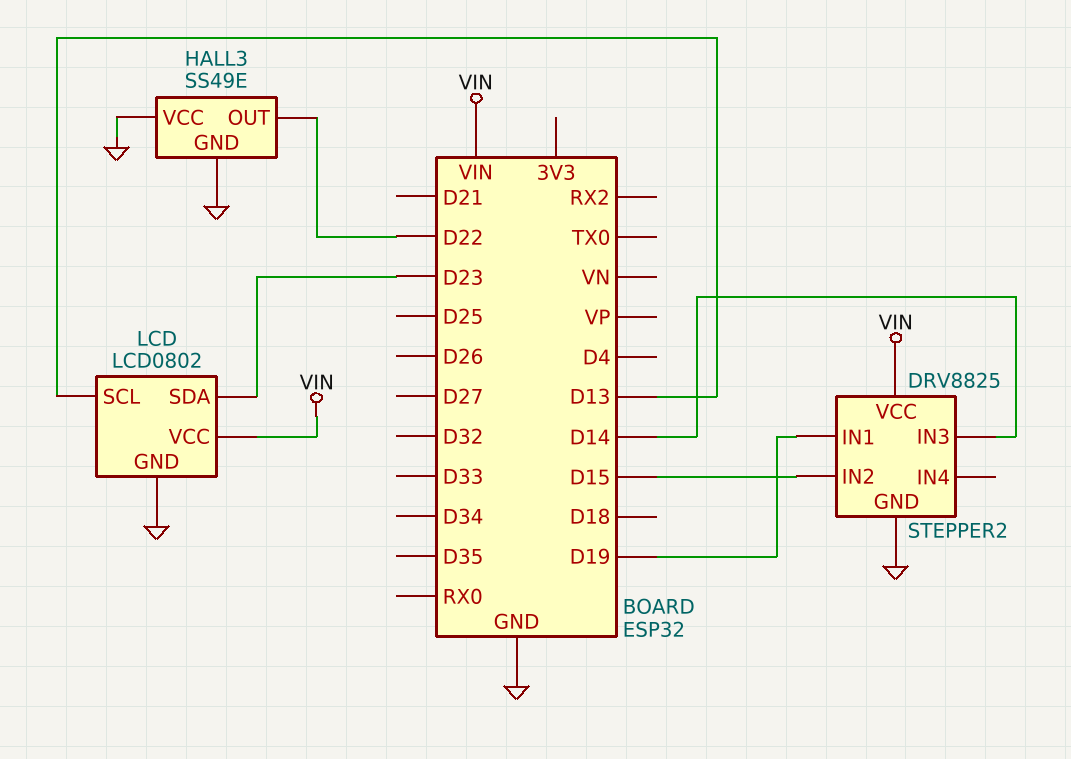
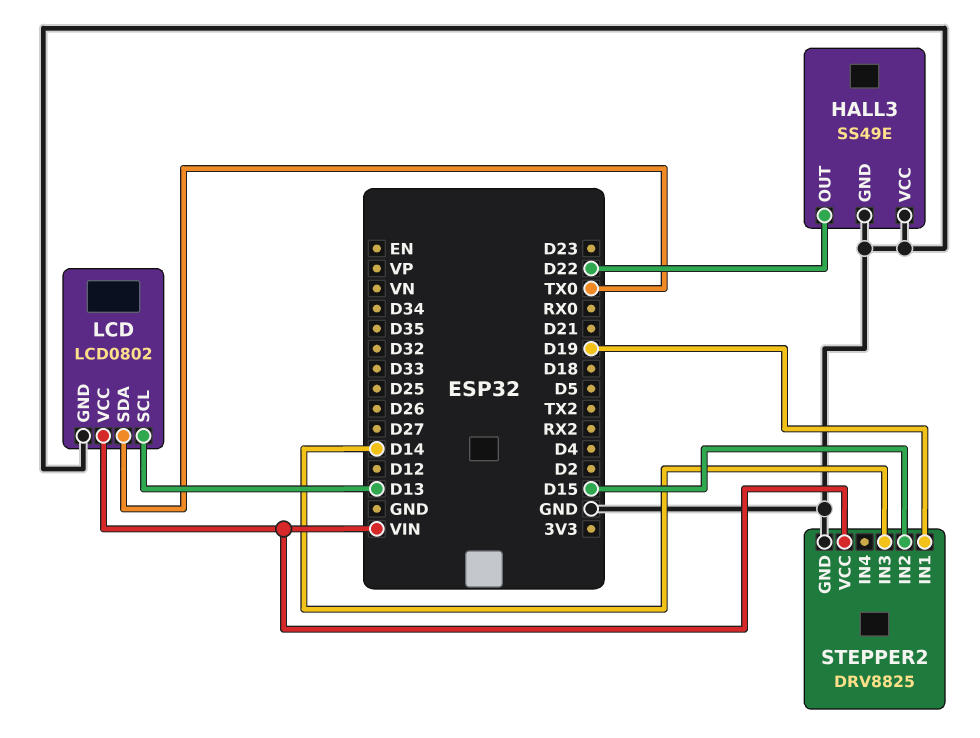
LCD pin SDA: D23 -> TX0

